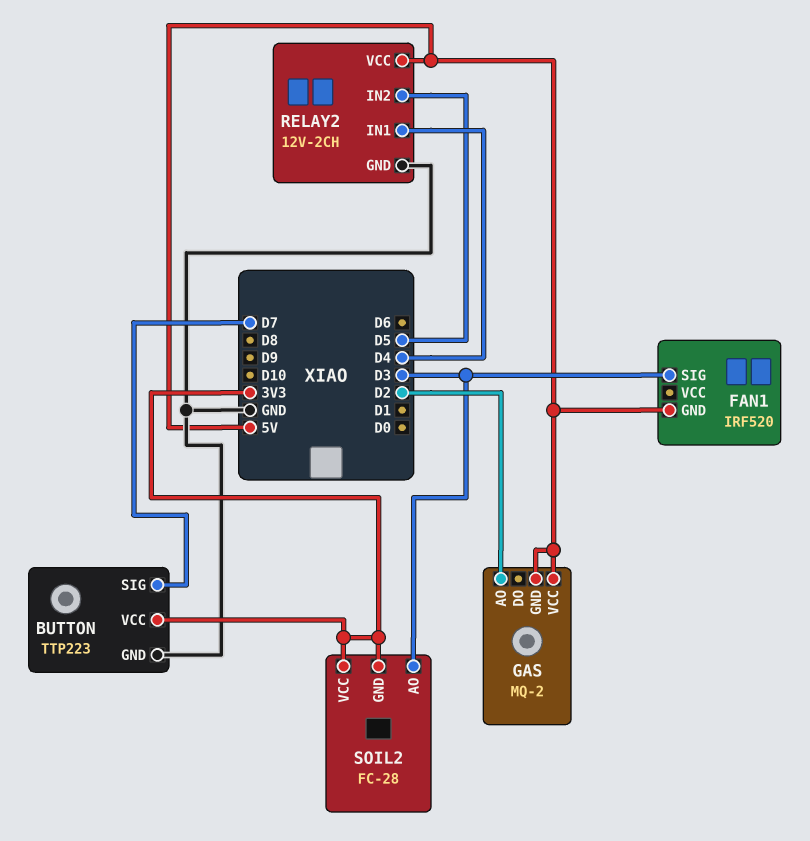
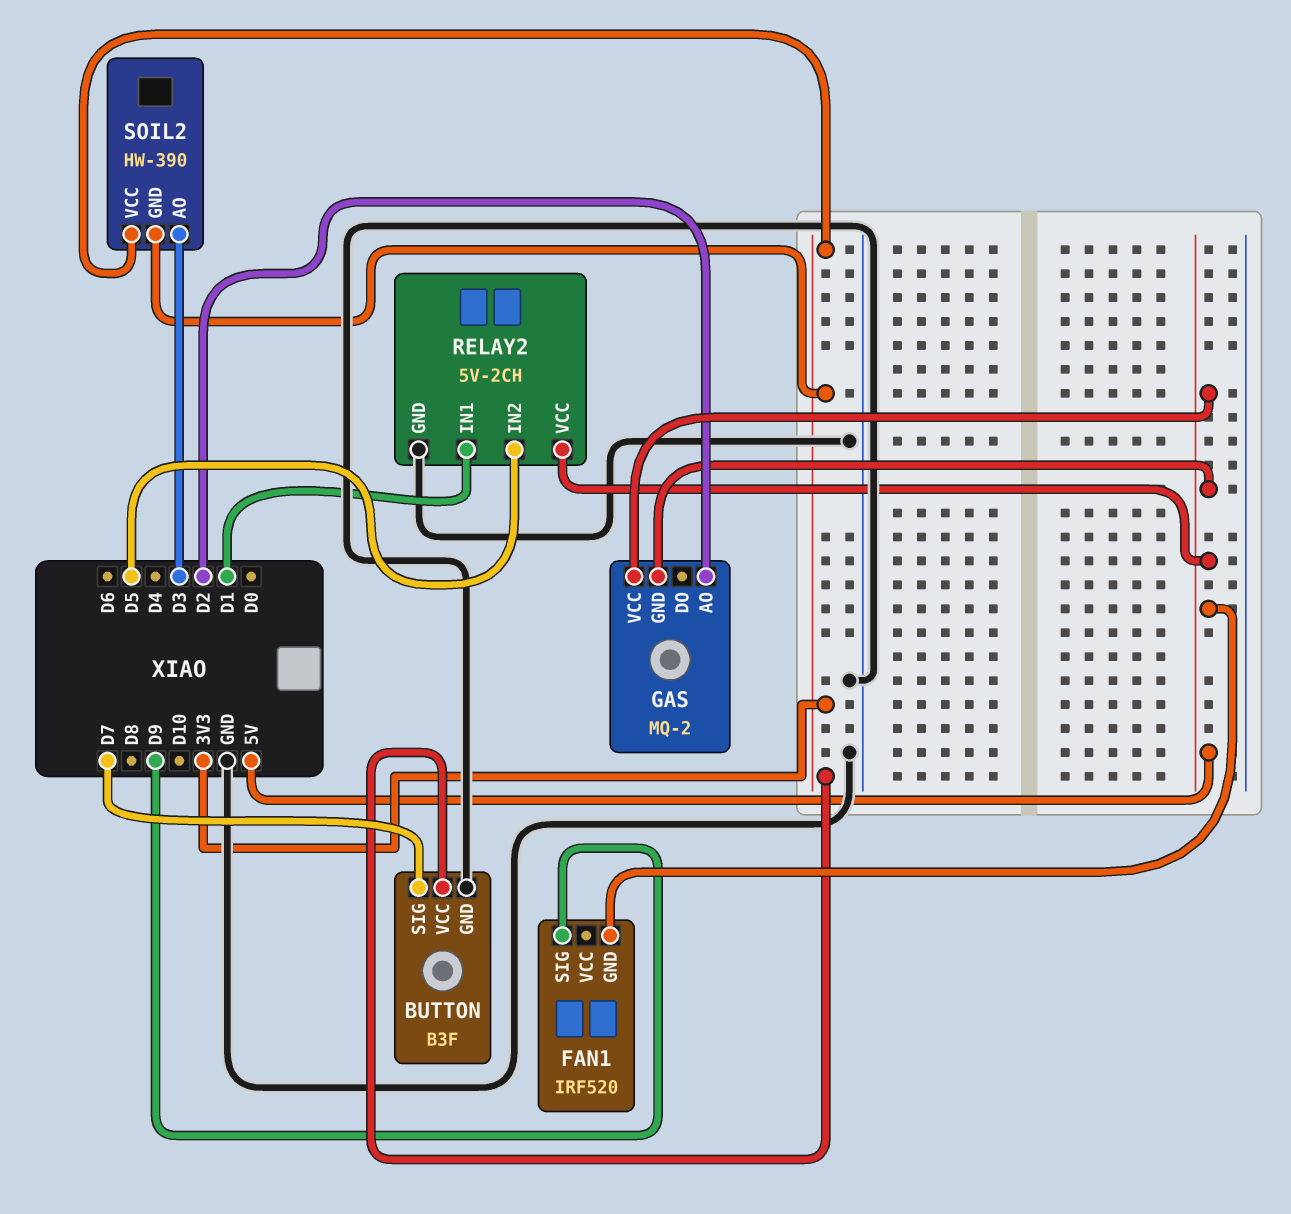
BUTTON: TTP223 -> B3F
FAN1 pin SIG: D3 -> D9
RELAY2: 12V-2CH -> 5V-2CH
RELAY2 pin IN1: D4 -> D1
SOIL2: FC-28 -> HW-390

